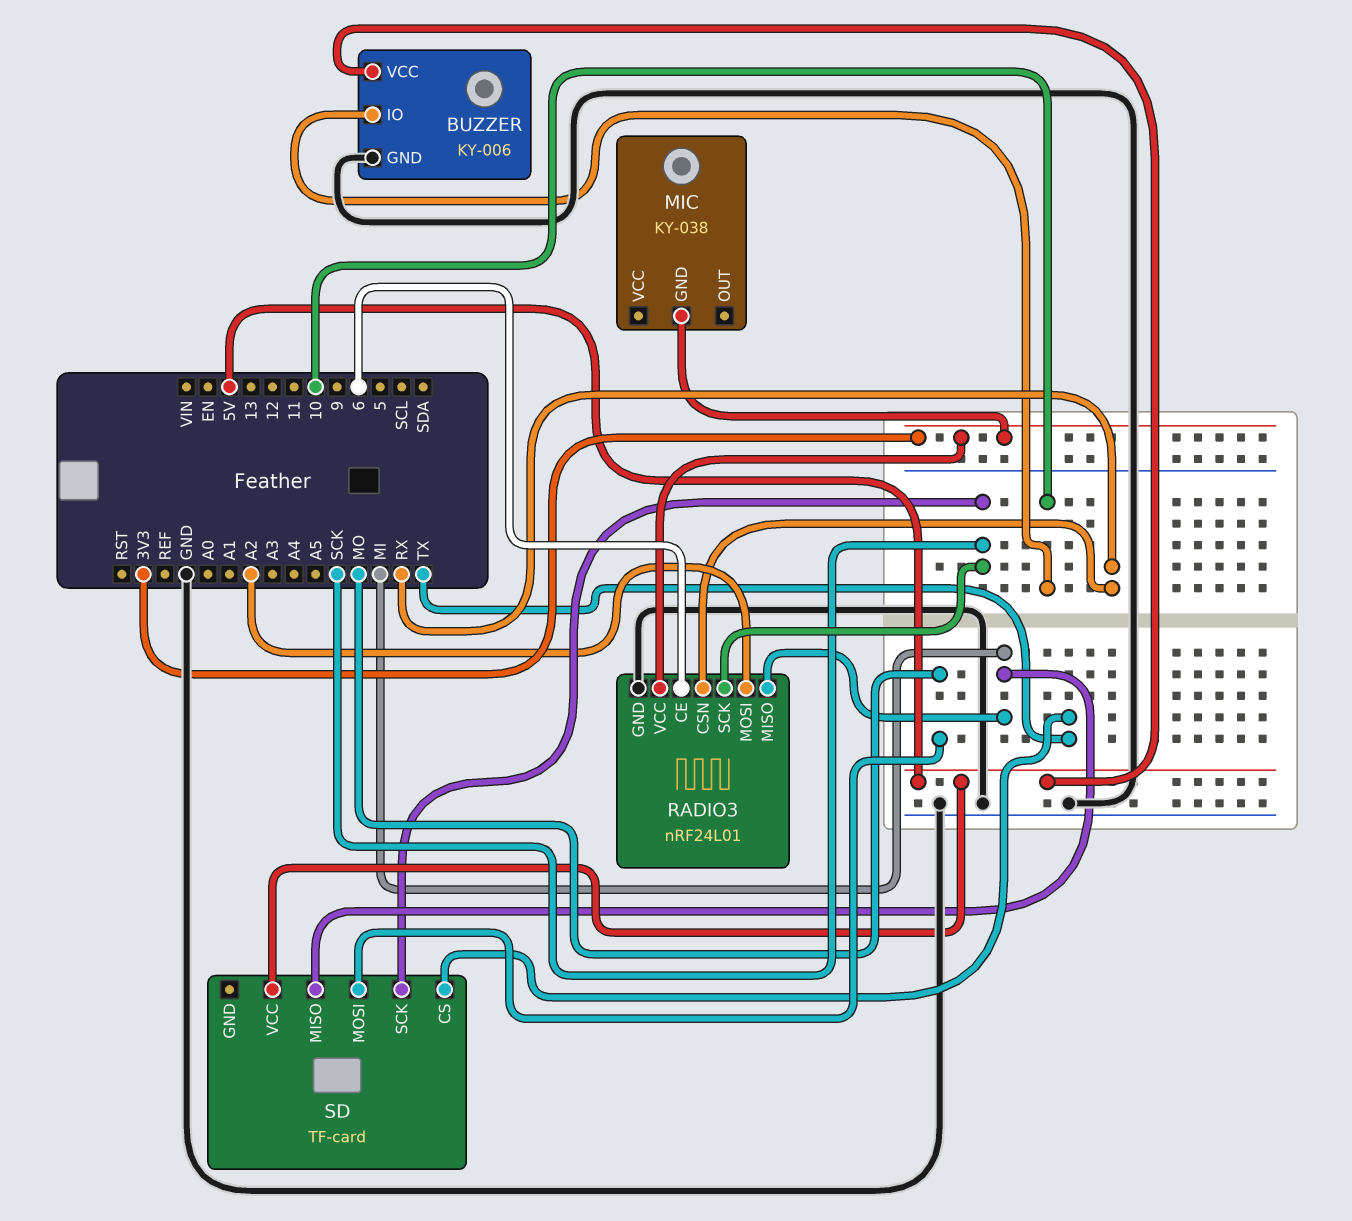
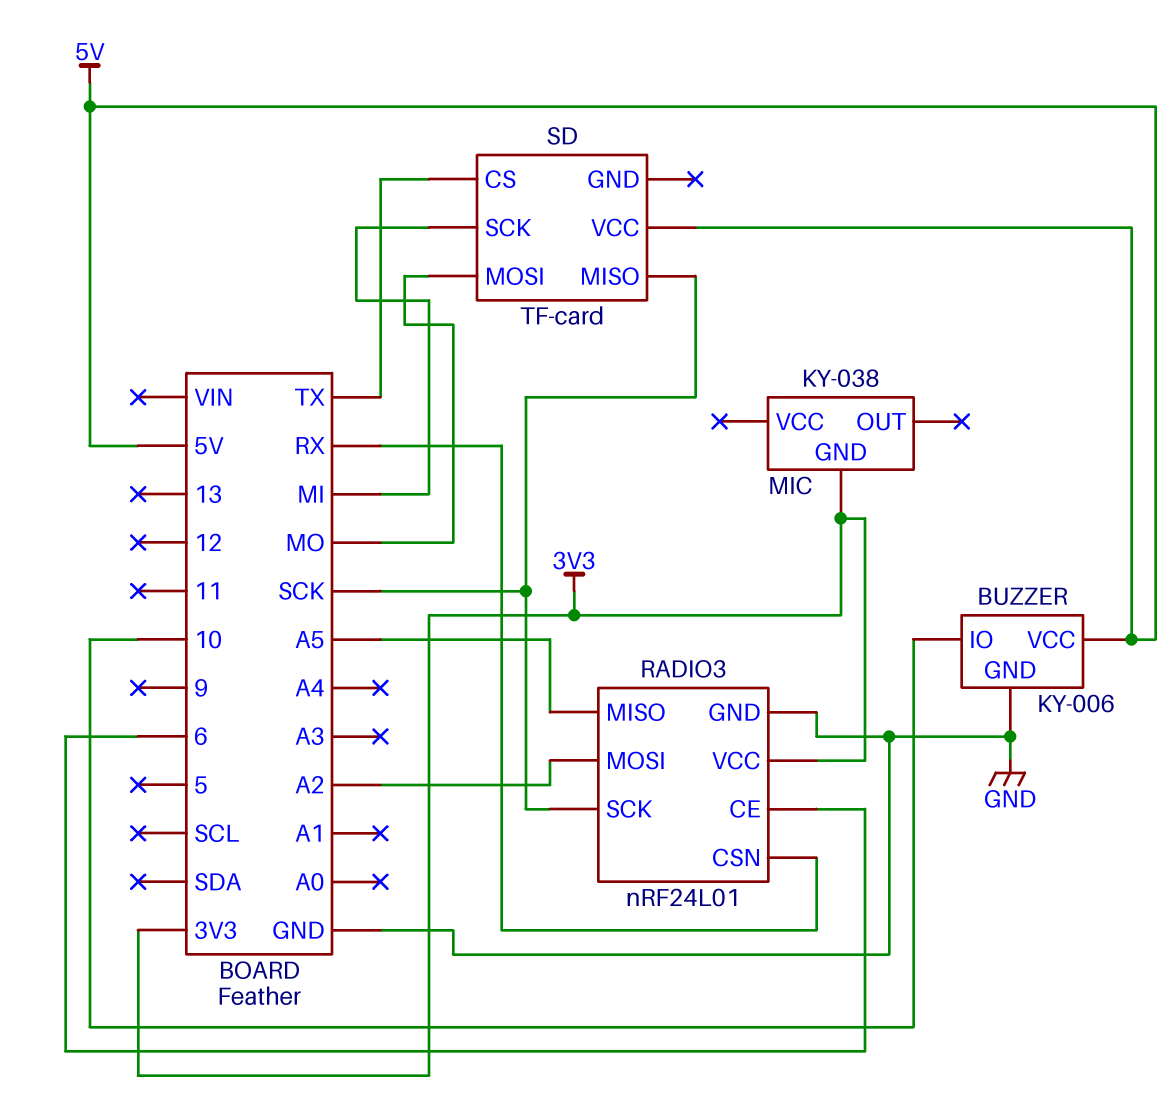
RADIO3 pin MISO: MI -> A5
SD pin MISO: MI -> SCK
SD pin SCK: SCK -> MI

